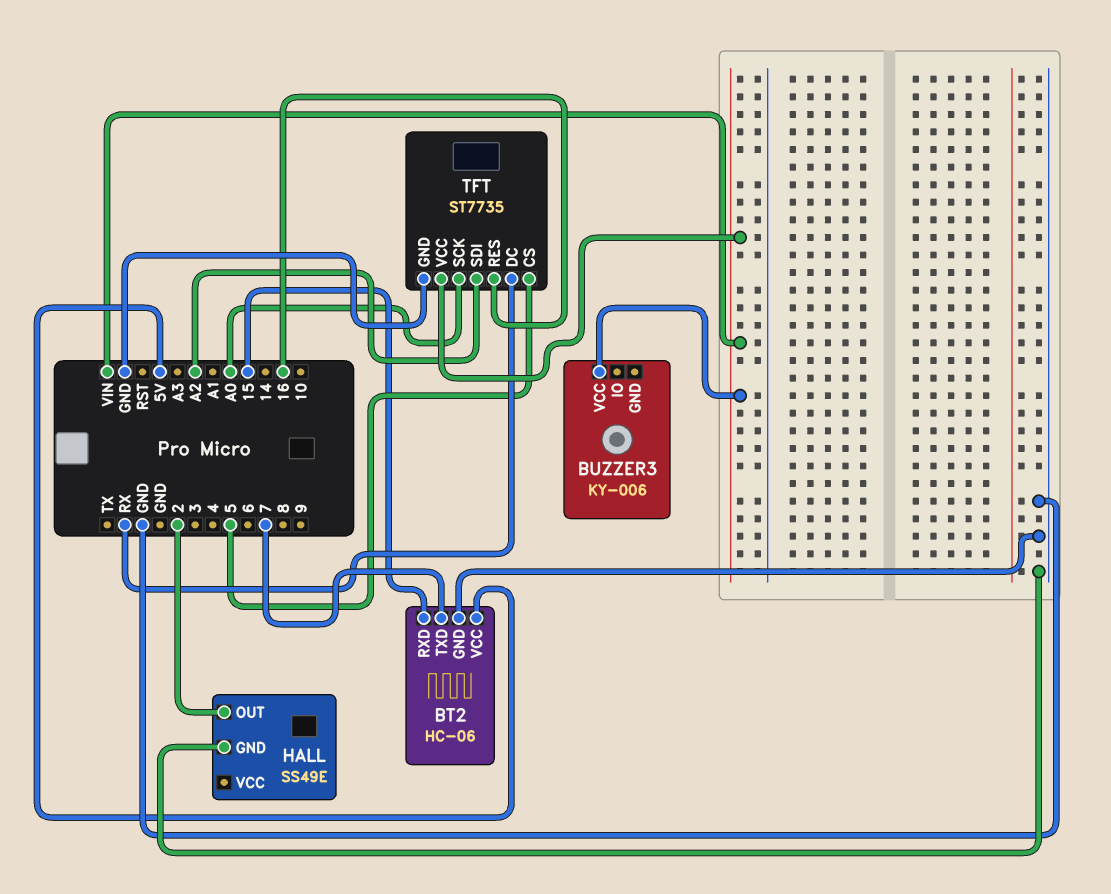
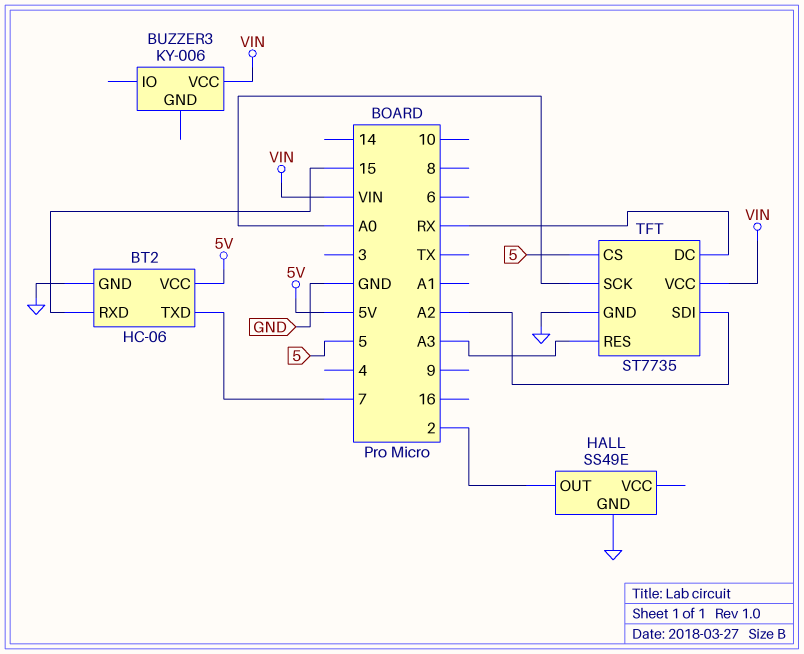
TFT pin RES: 16 -> A3

